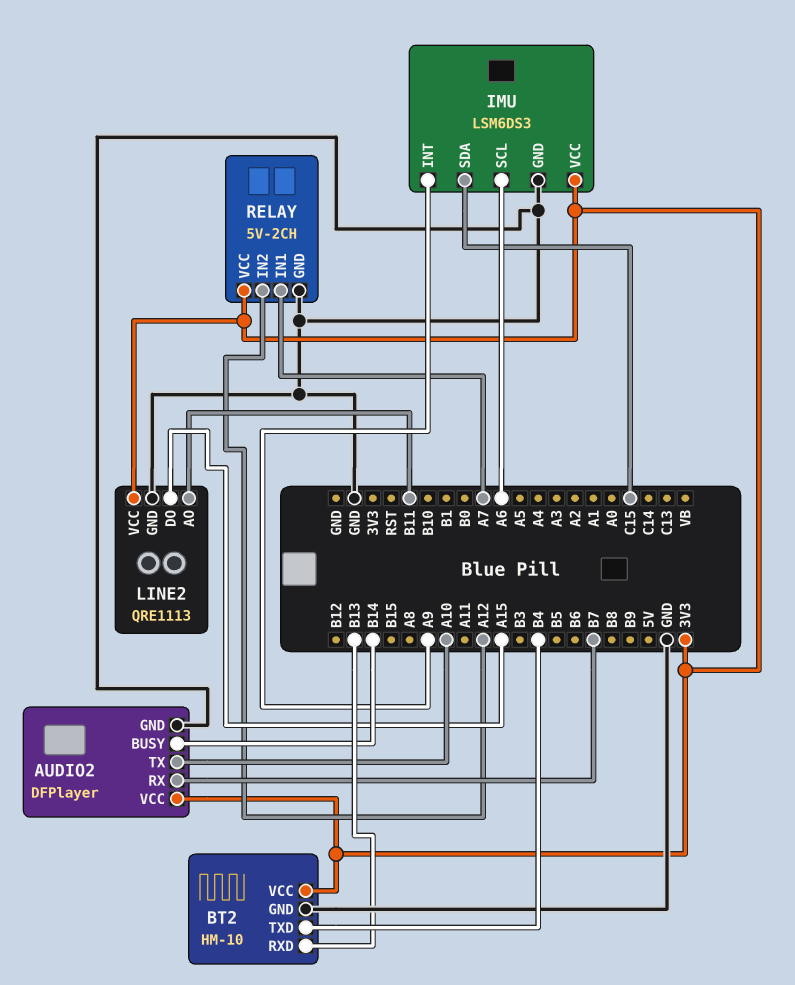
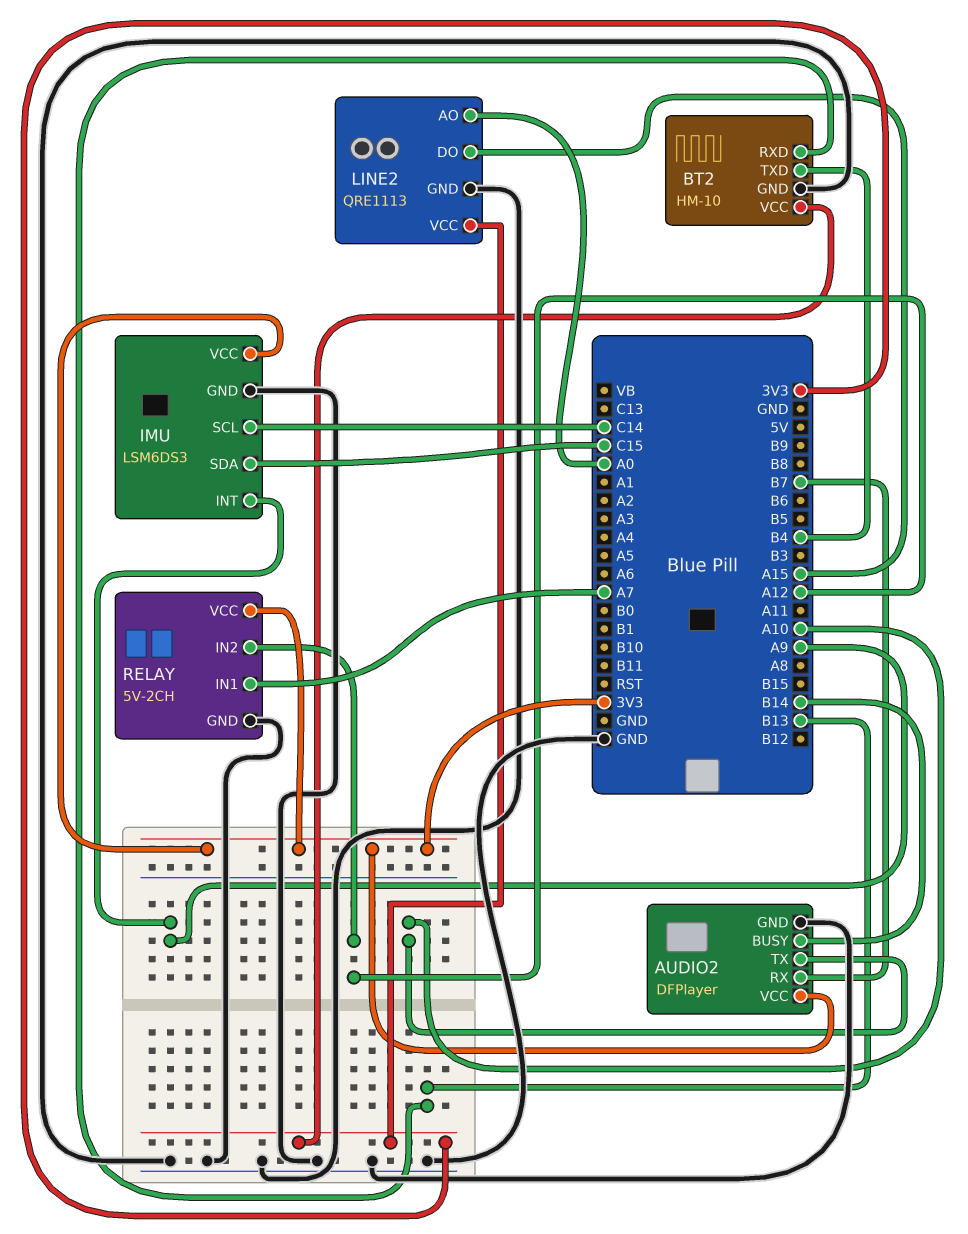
IMU pin SCL: A6 -> C14
LINE2 pin AO: B11 -> A0

